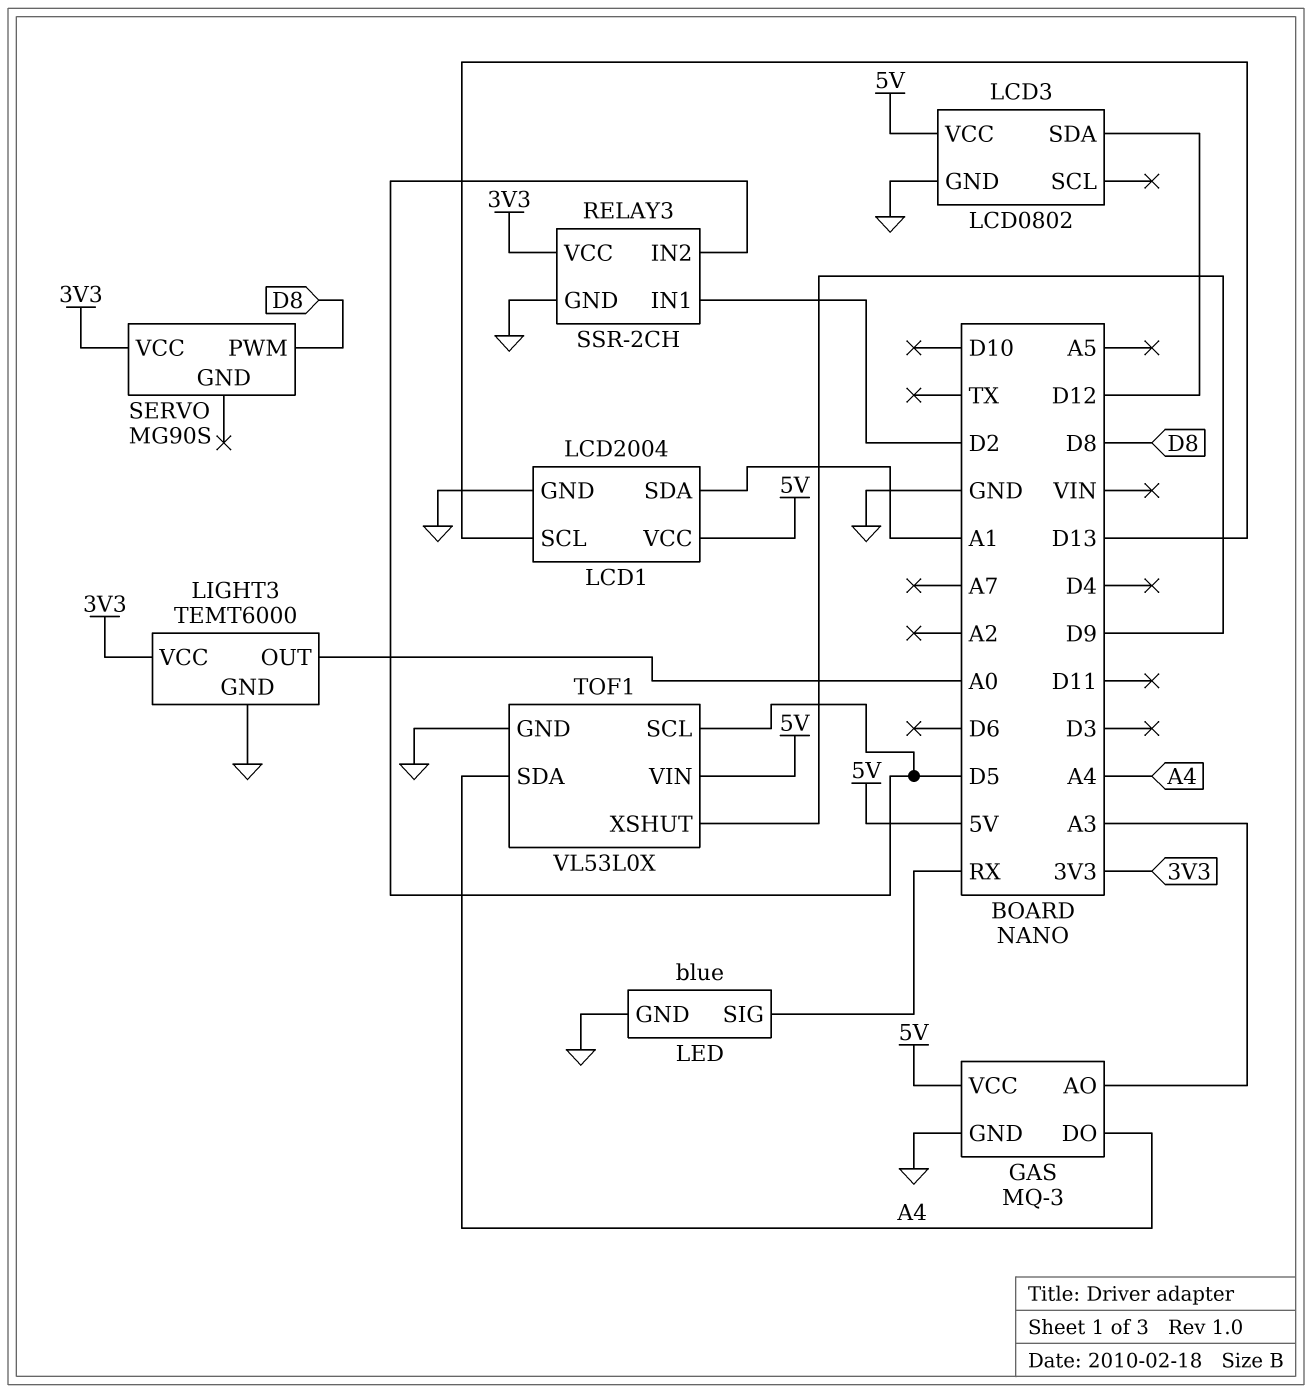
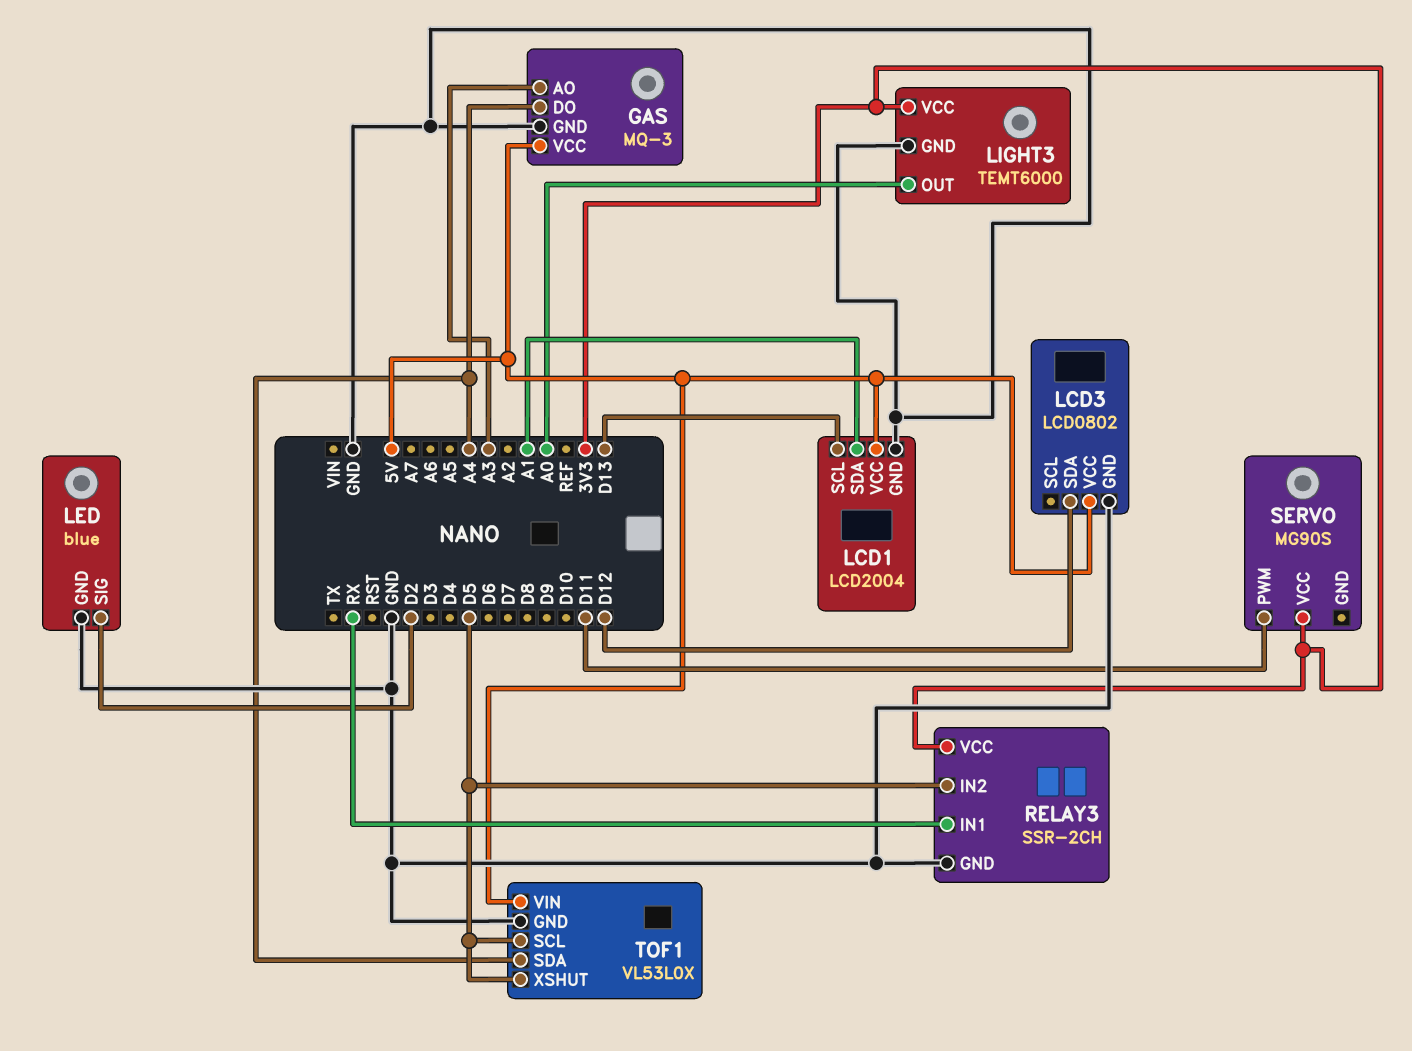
LED pin SIG: RX -> D2
RELAY3 pin IN1: D2 -> RX
SERVO pin PWM: D8 -> D11
TOF1 pin XSHUT: D9 -> D5

